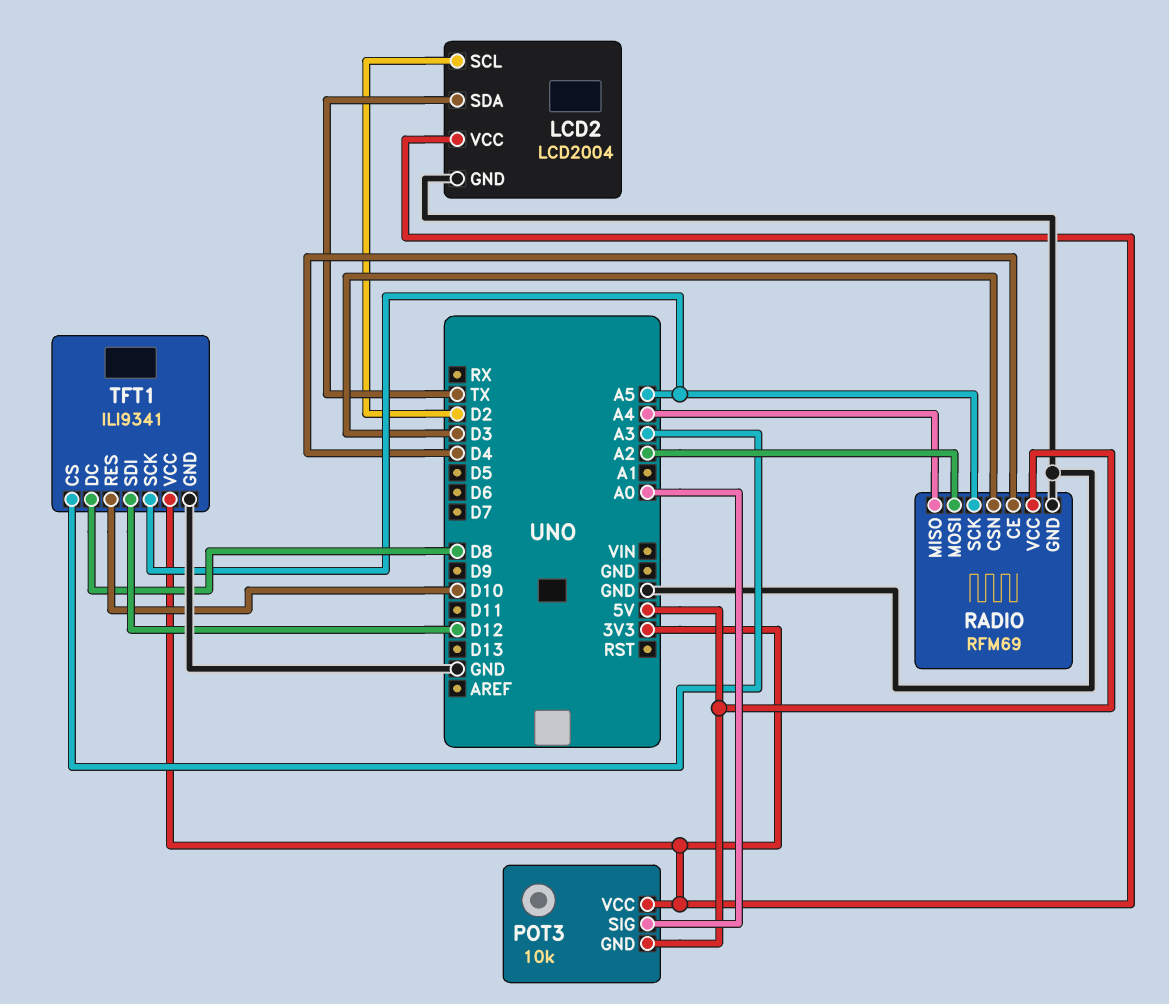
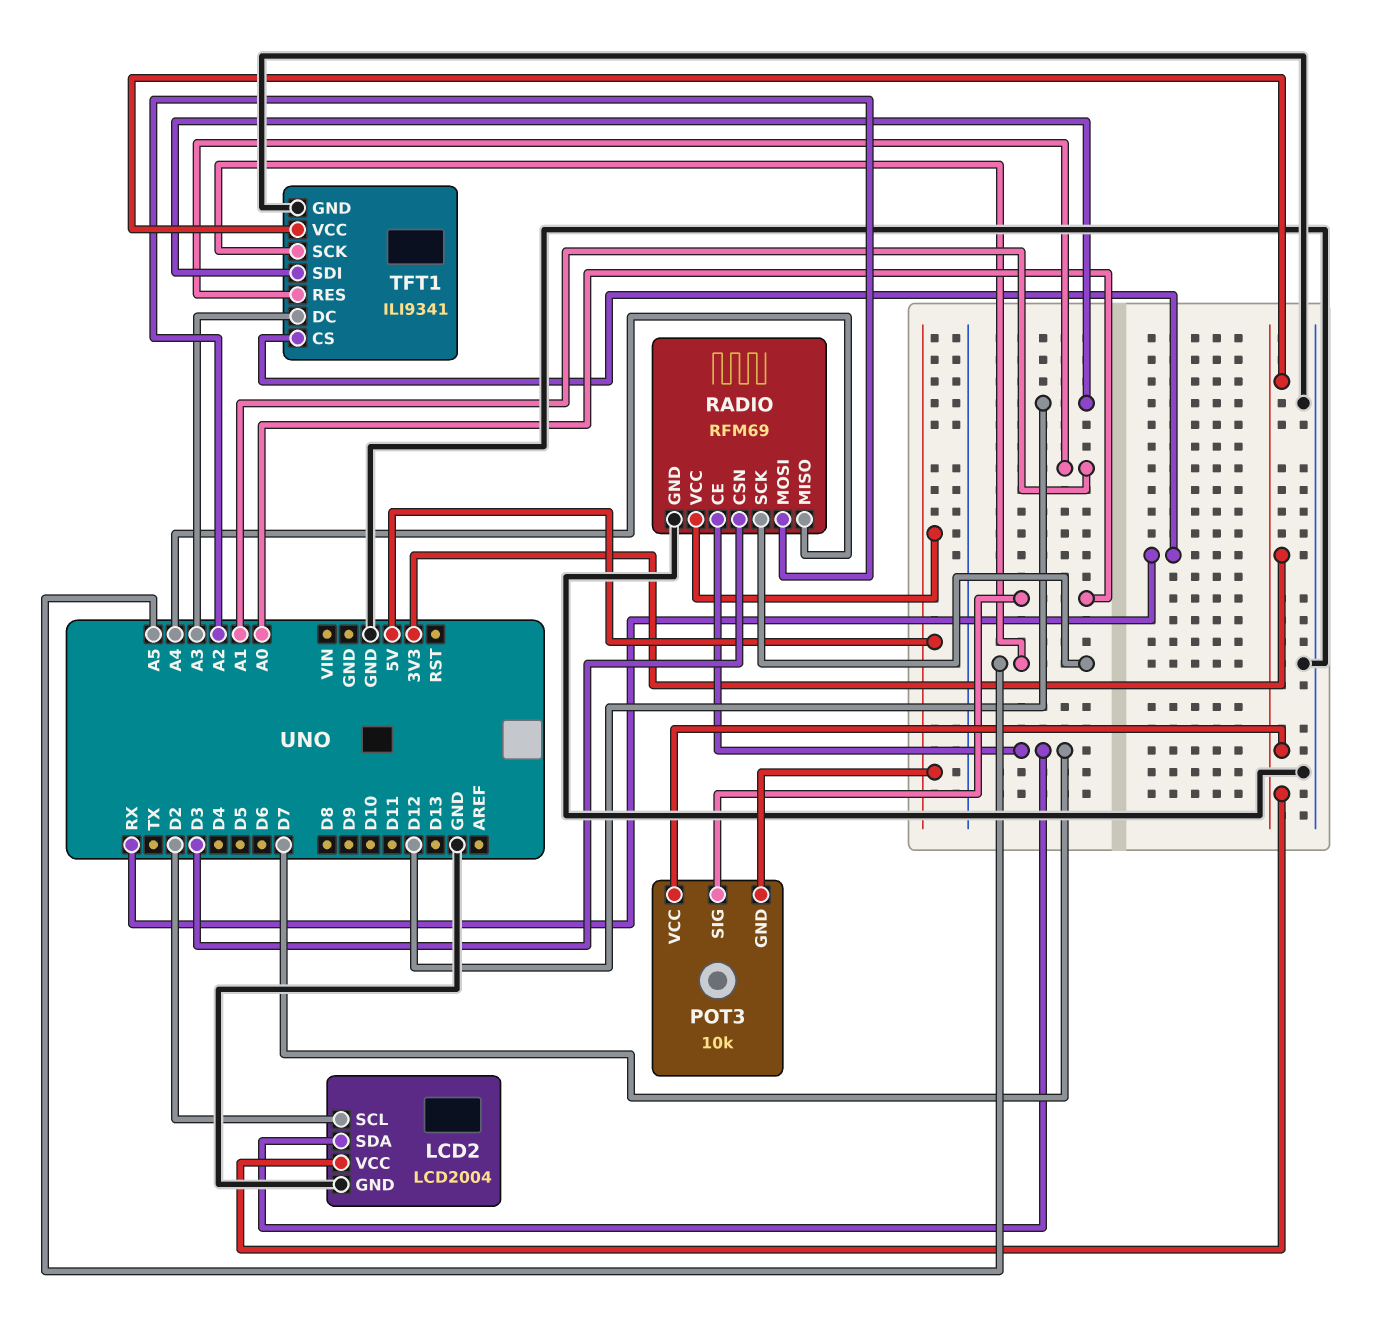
LCD2 pin SDA: TX -> D7
RADIO pin CE: D4 -> D7
TFT1 pin CS: A3 -> RX
TFT1 pin DC: D8 -> A3
TFT1 pin RES: D10 -> A1

